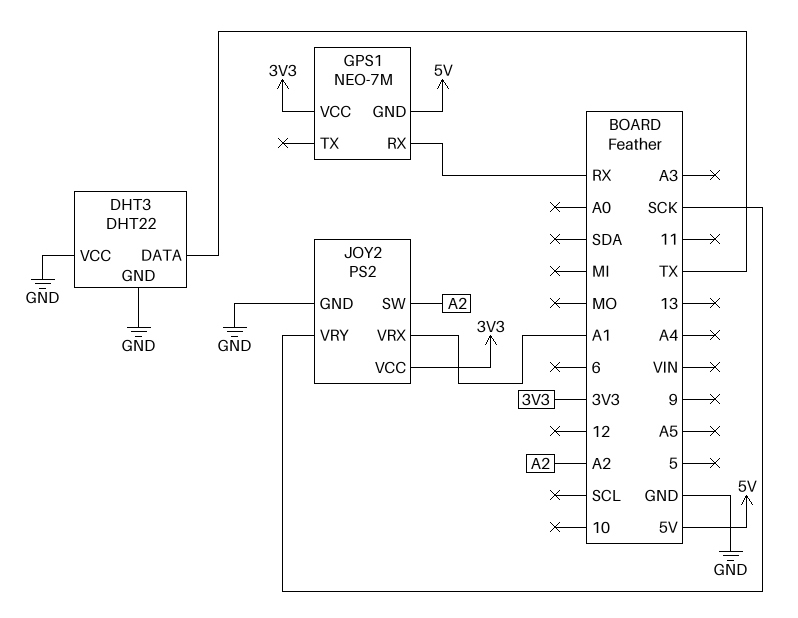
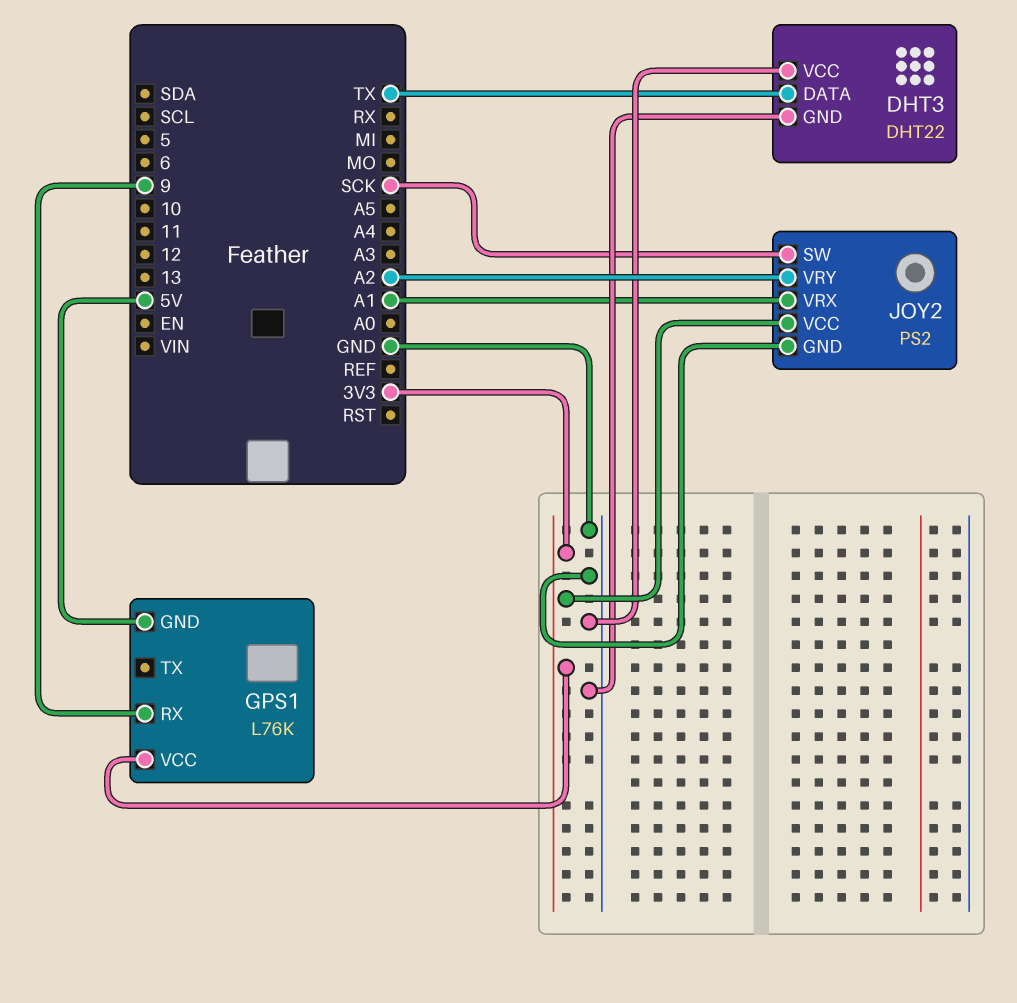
GPS1: NEO-7M -> L76K
GPS1 pin RX: RX -> 9
JOY2 pin SW: A2 -> SCK
JOY2 pin VRY: SCK -> A2

